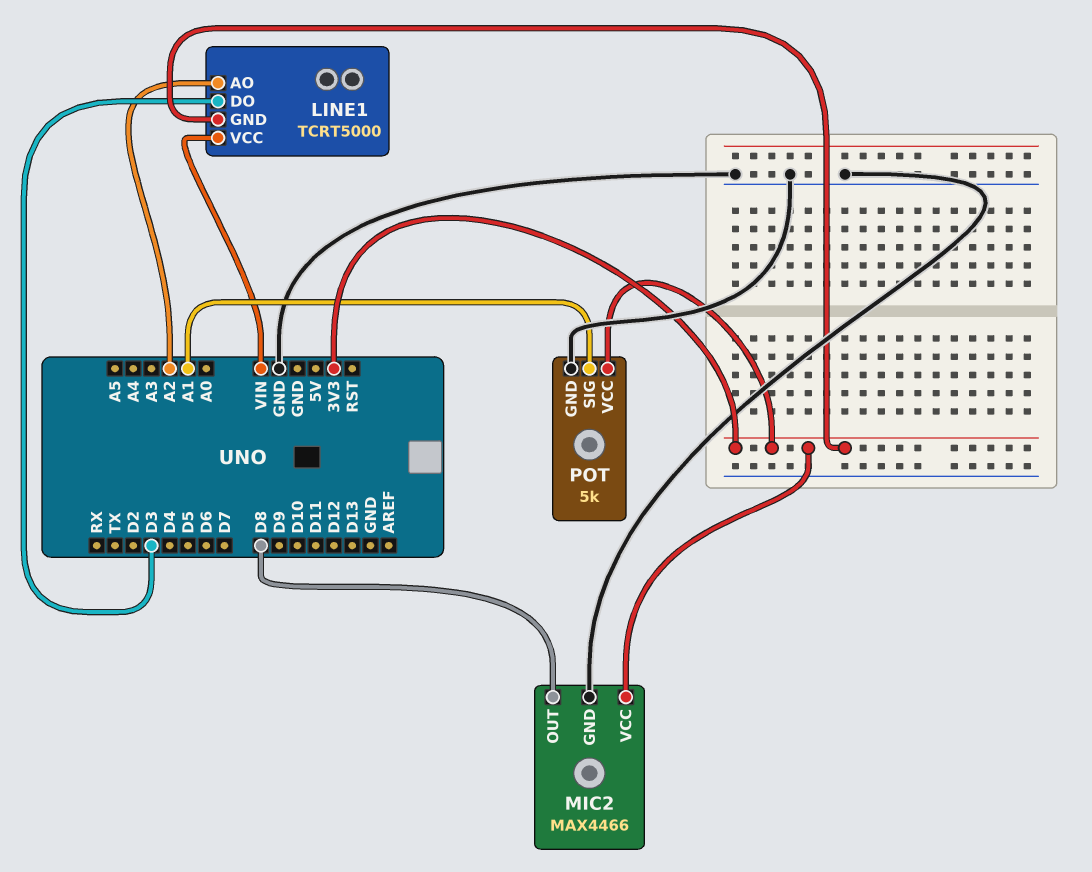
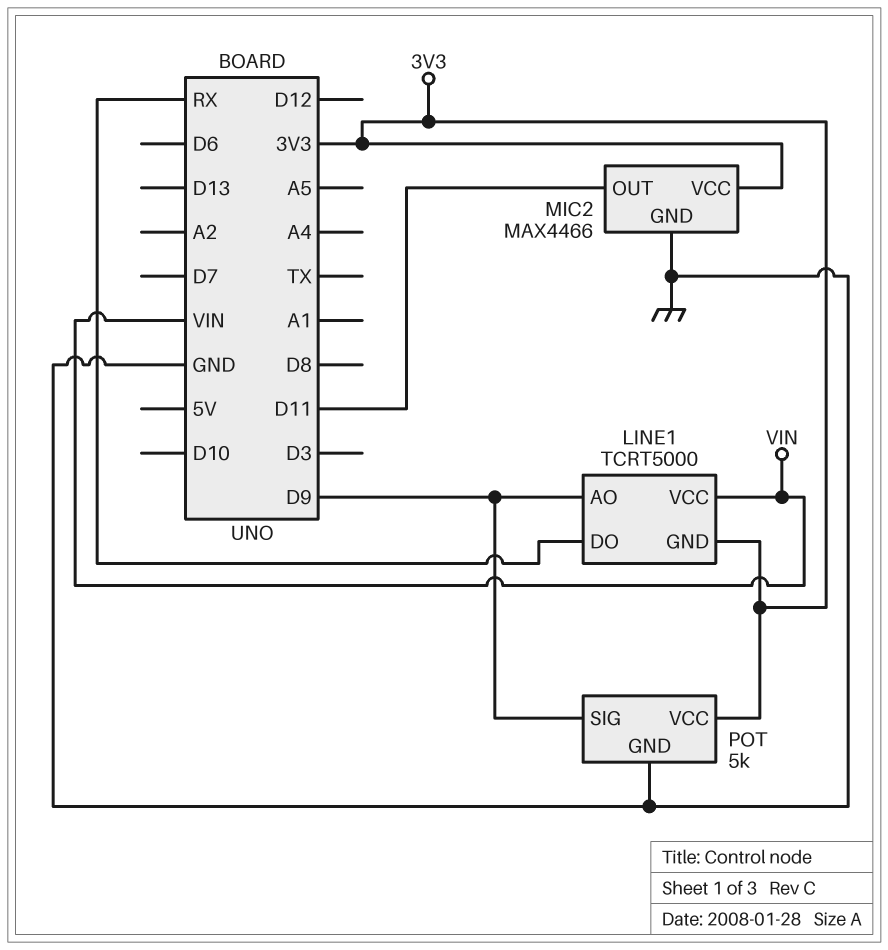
LINE1 pin AO: A2 -> D9
LINE1 pin DO: D3 -> RX
MIC2 pin OUT: D8 -> D11
POT pin SIG: A1 -> D9

